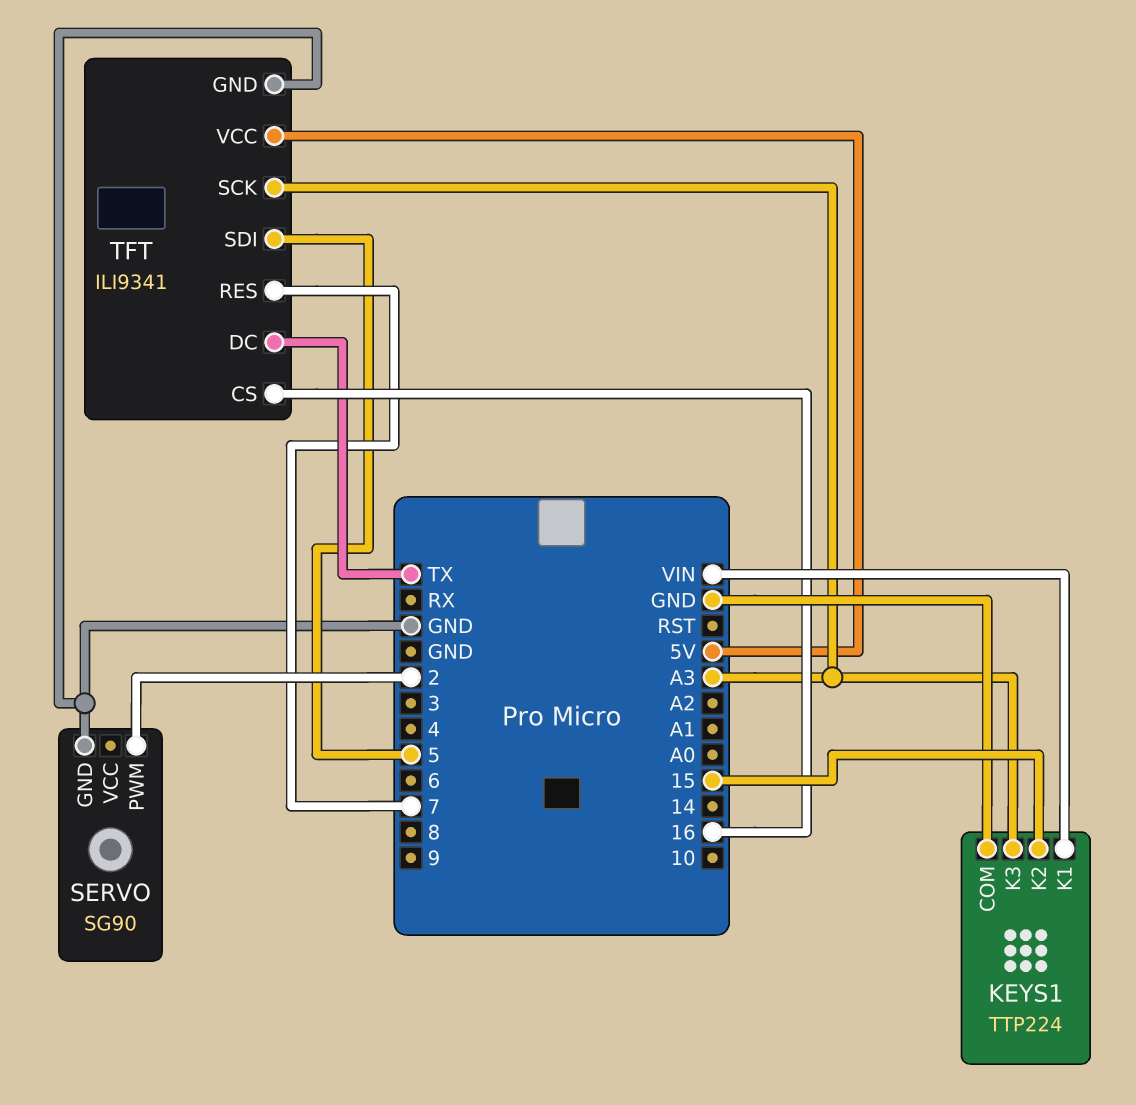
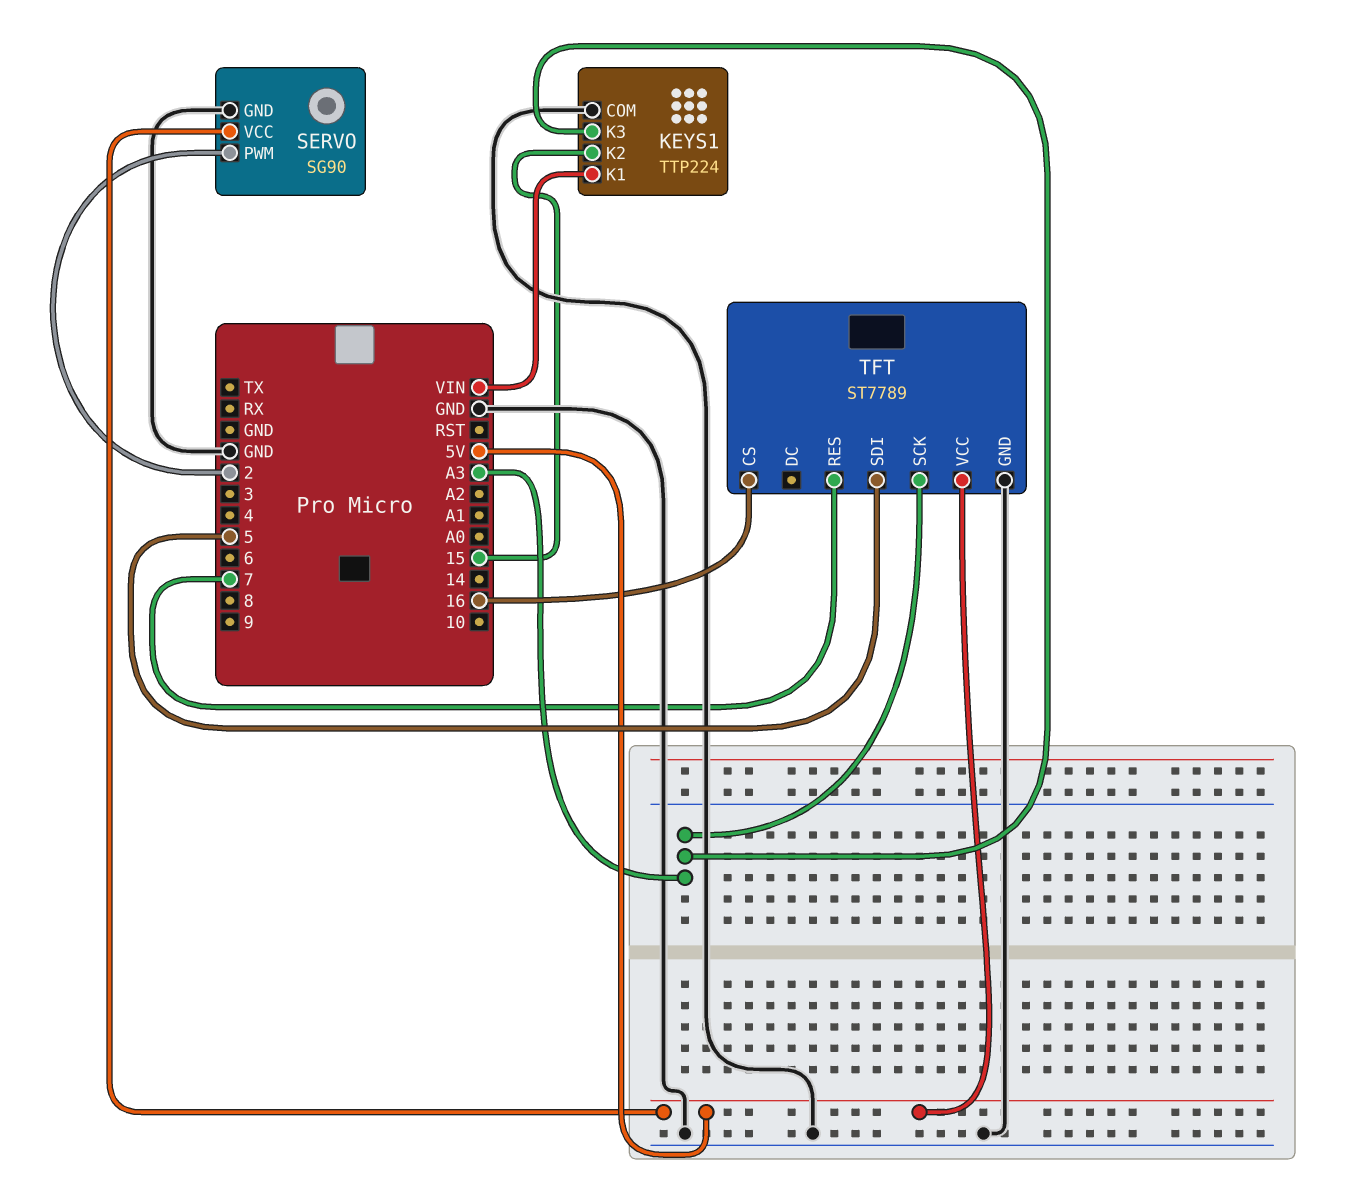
SERVO pin VCC: none -> 5V
TFT: ILI9341 -> ST7789
TFT pin DC: TX -> none

